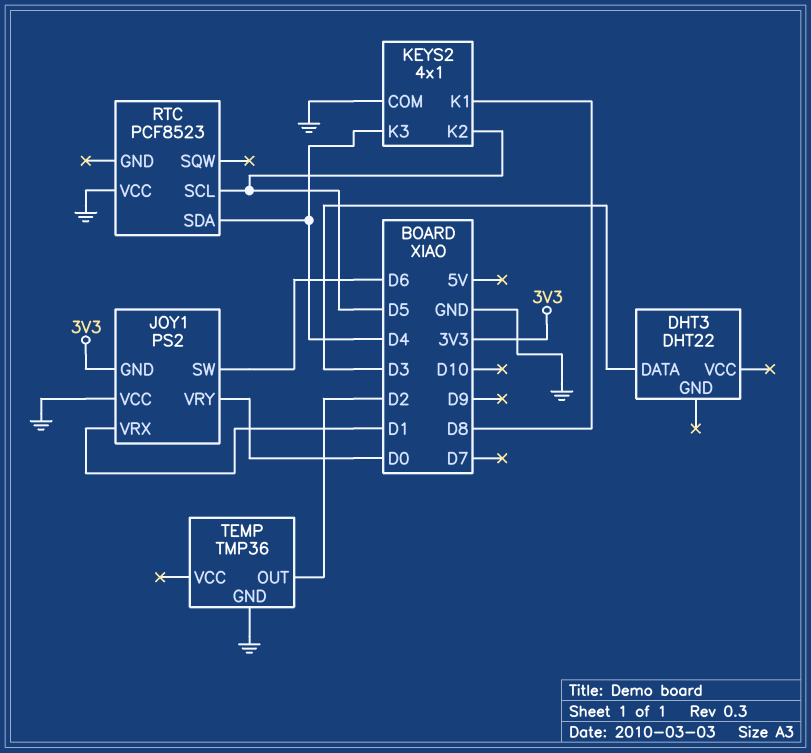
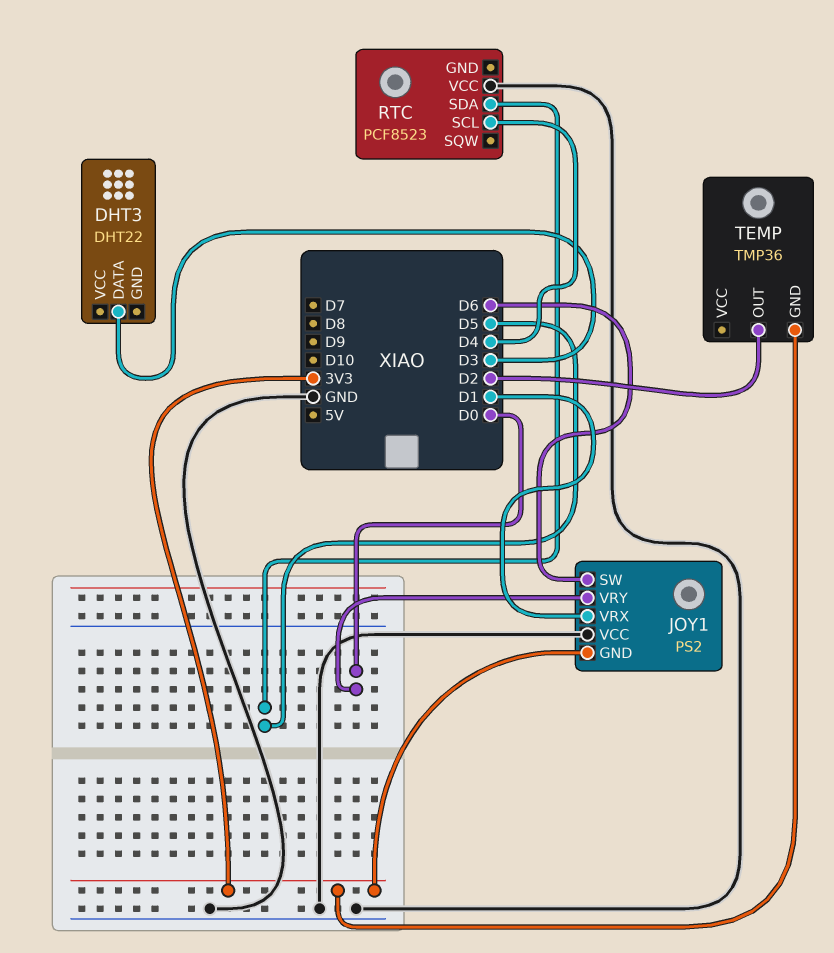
KEYS2: 4x1 -> none
KEYS2 pin COM: GND -> none
KEYS2 pin K1: D8 -> none
KEYS2 pin K2: D5 -> none
KEYS2 pin K3: D4 -> none
RTC pin SCL: D5 -> D4
RTC pin SDA: D4 -> D5
TEMP pin GND: GND -> 3V3

